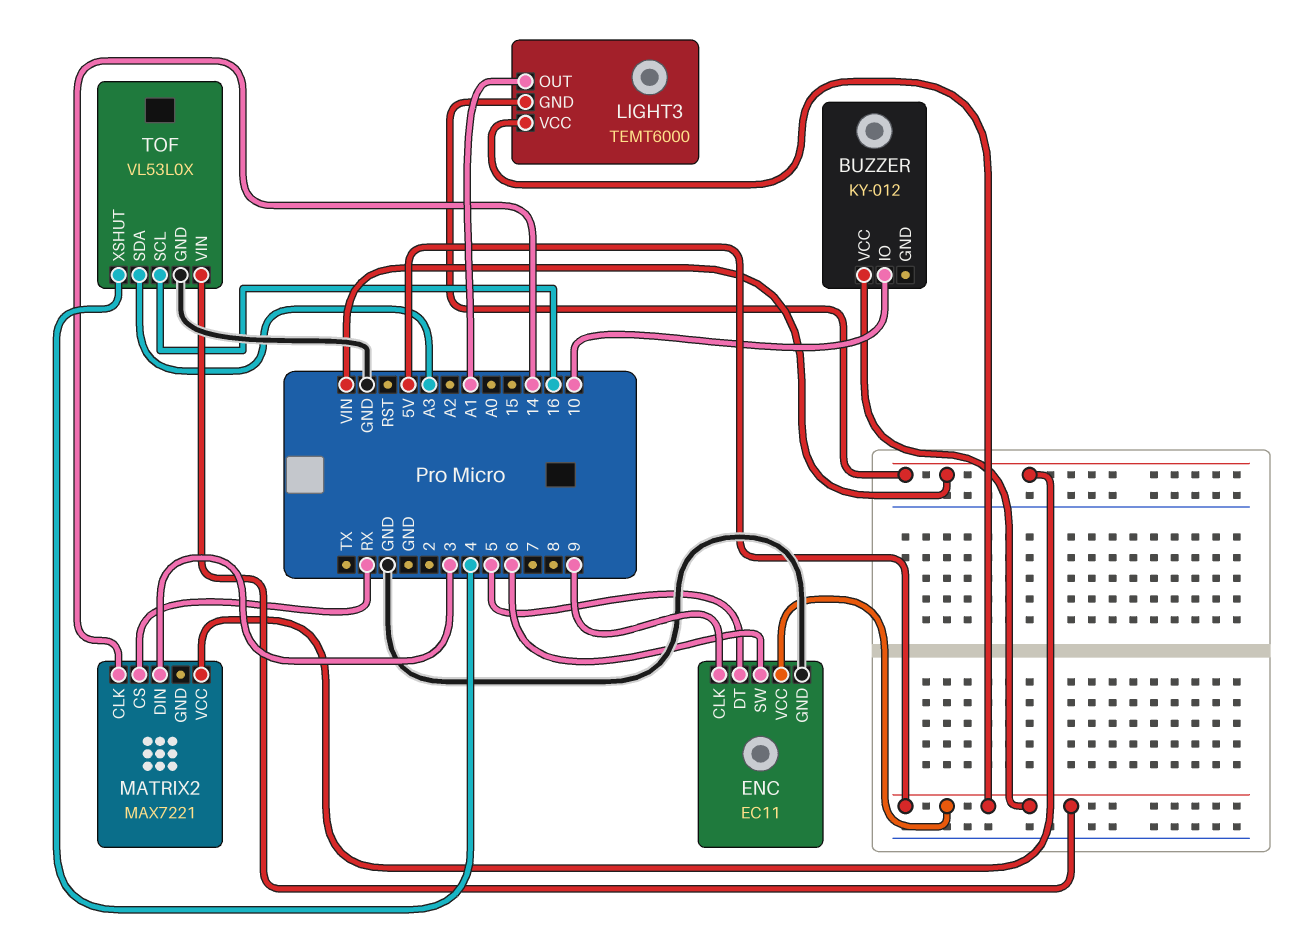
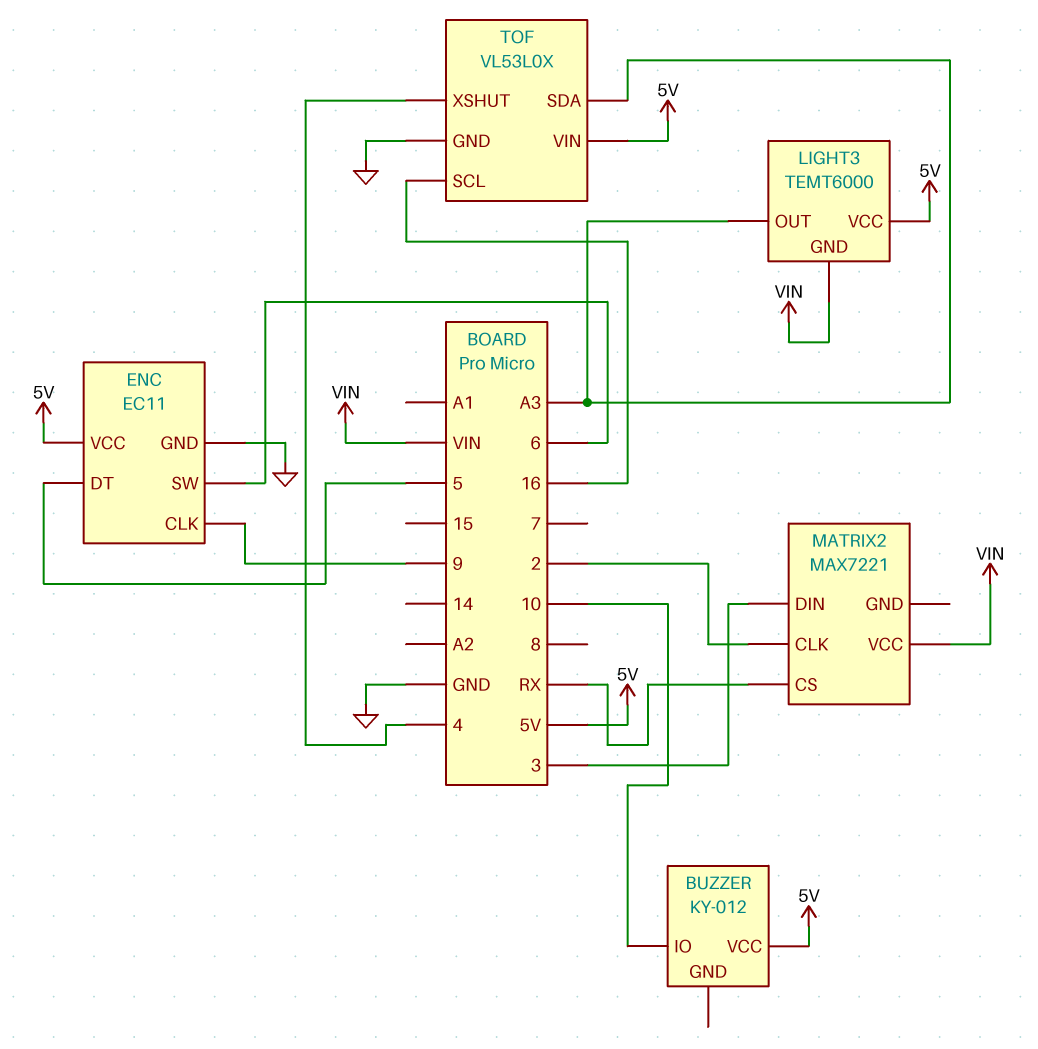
LIGHT3 pin OUT: A1 -> A3
MATRIX2 pin CLK: 14 -> 2

